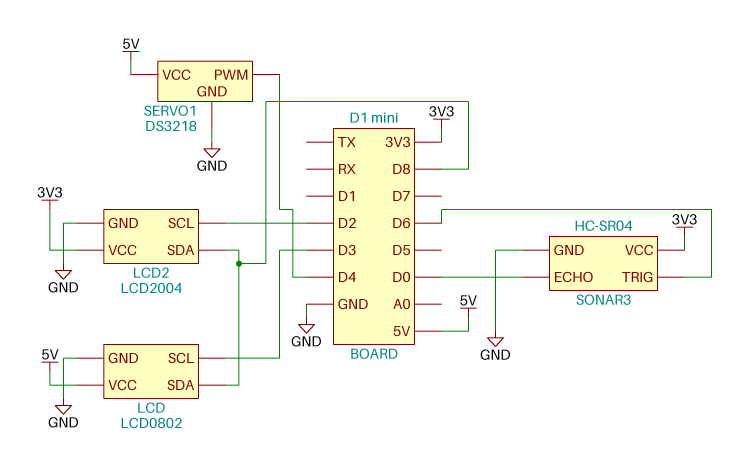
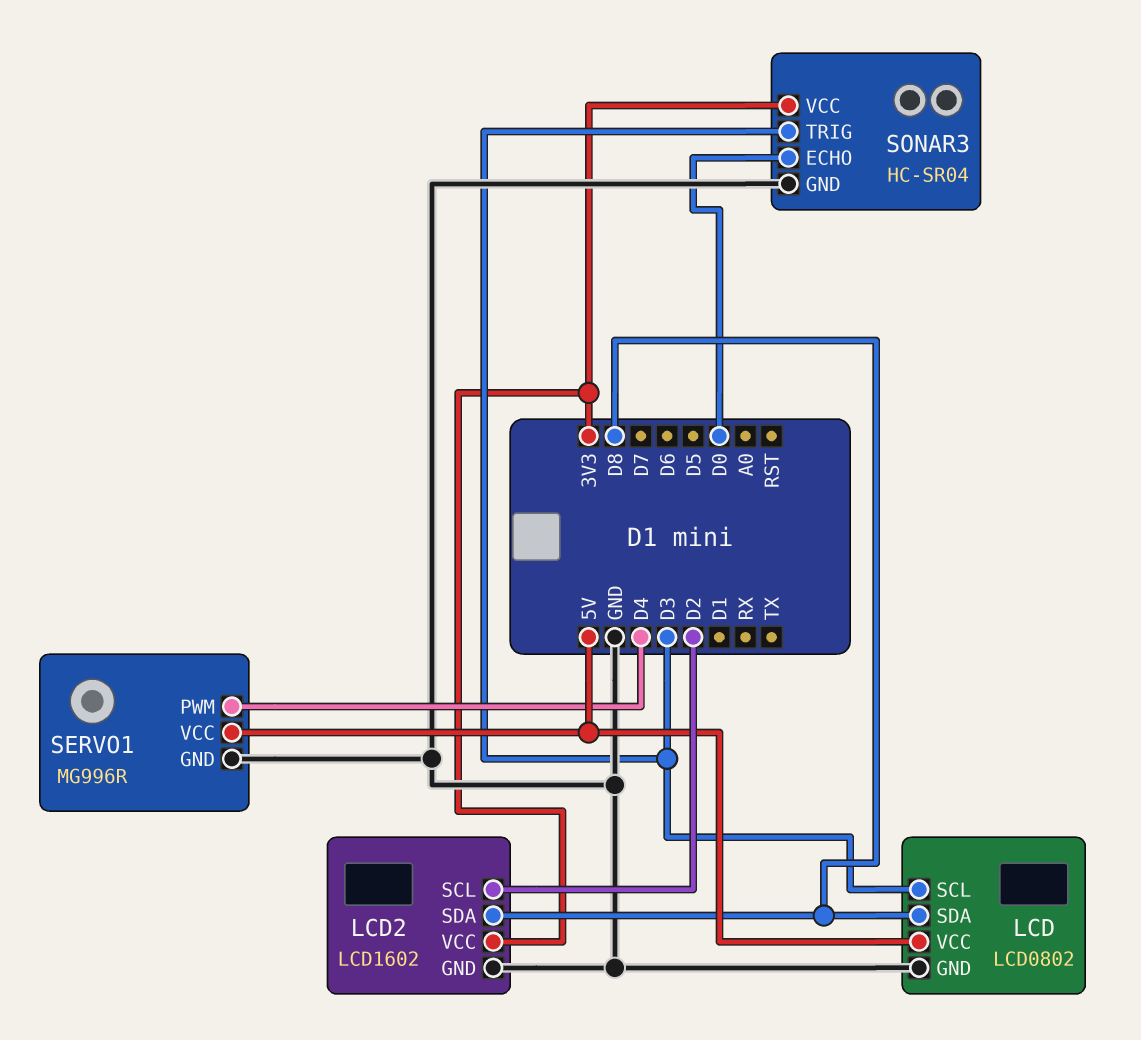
LCD2: LCD2004 -> LCD1602
SERVO1: DS3218 -> MG996R
SONAR3 pin TRIG: D6 -> D3

